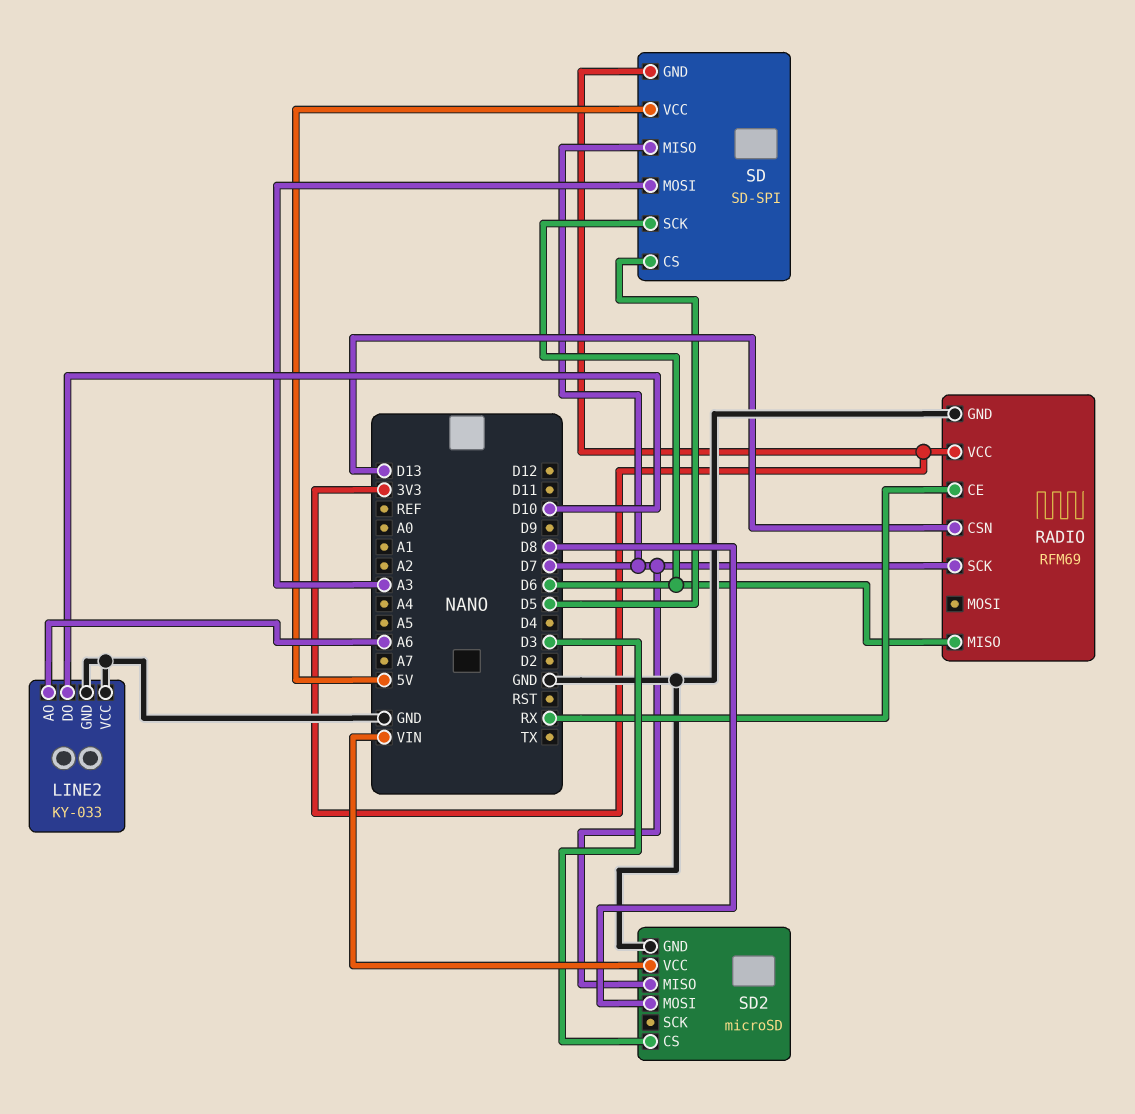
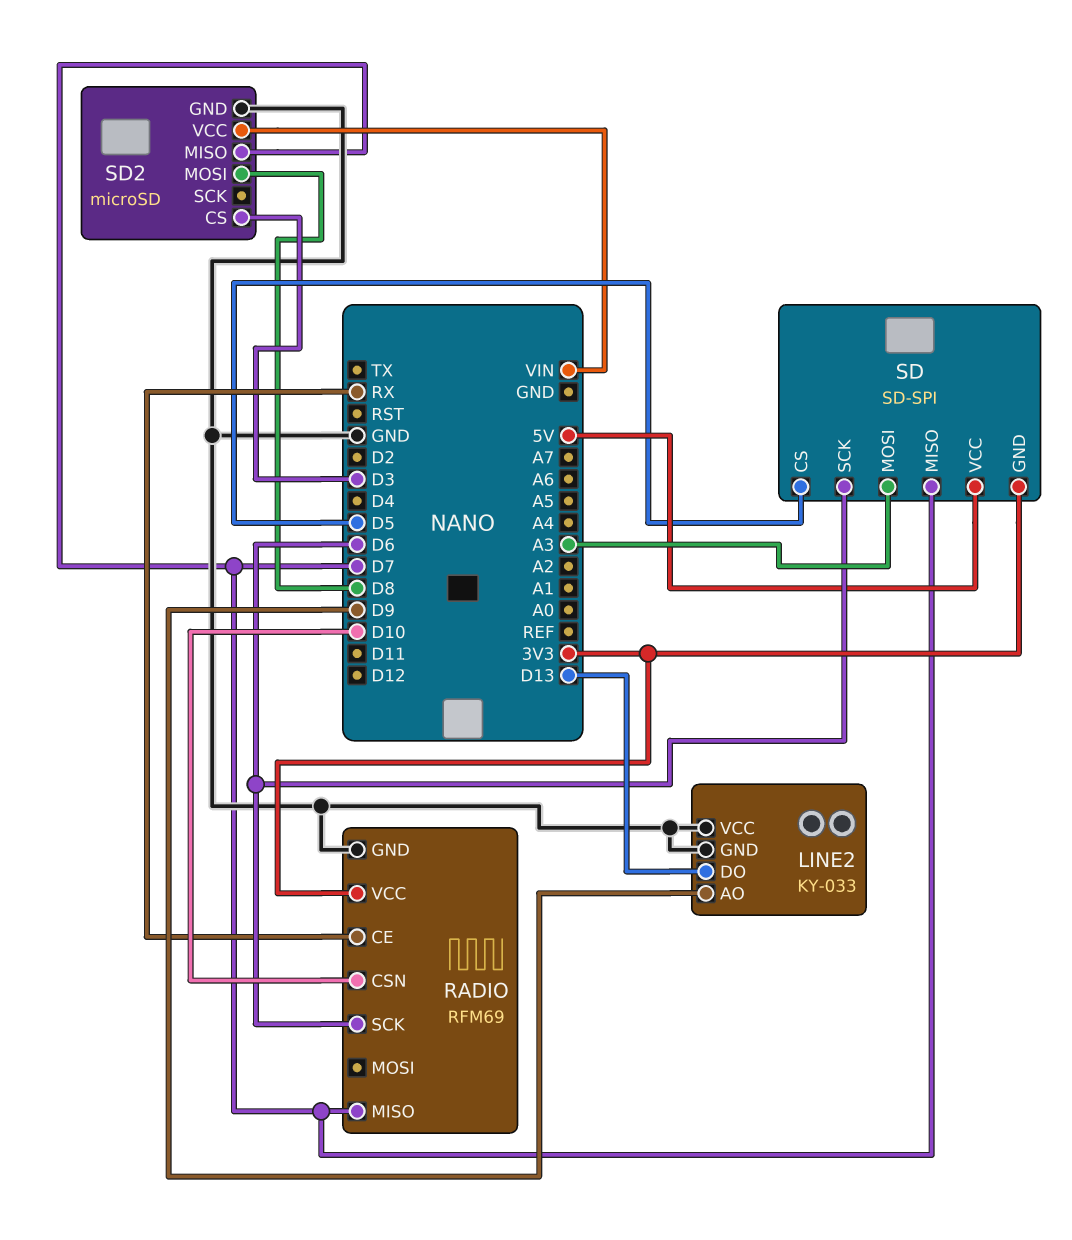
LINE2 pin AO: A6 -> D9
LINE2 pin DO: D10 -> D13
RADIO pin CSN: D13 -> D10
RADIO pin MISO: D6 -> D7
RADIO pin SCK: D7 -> D6

